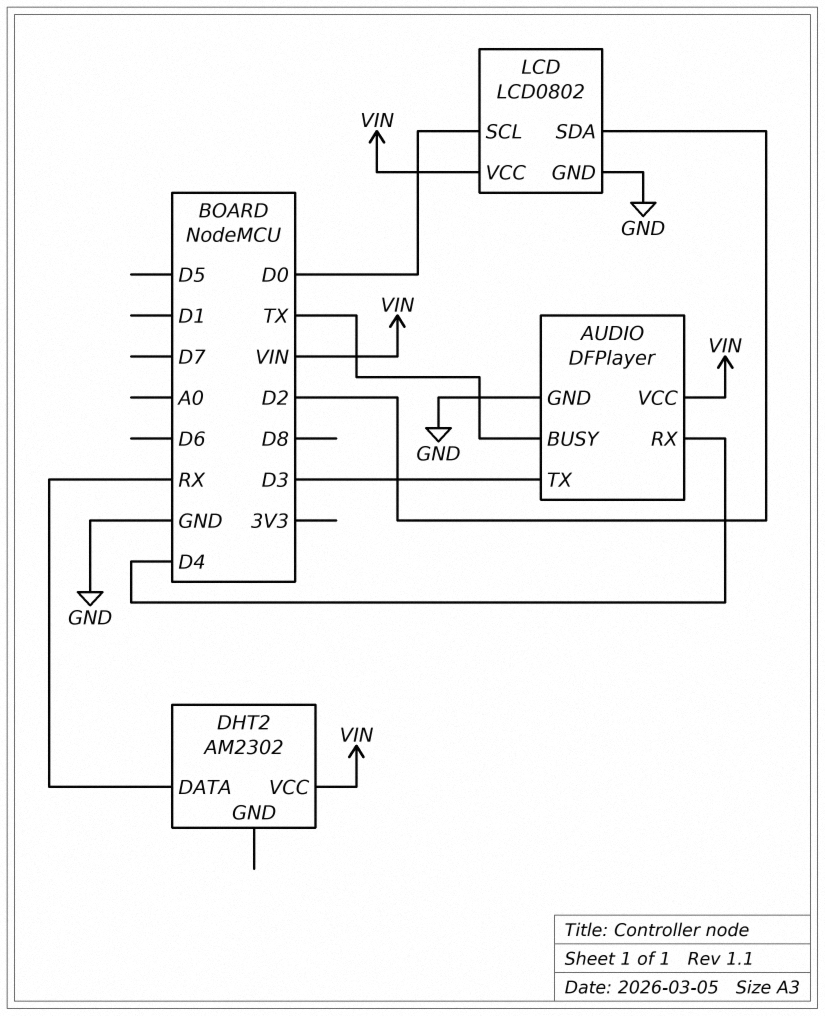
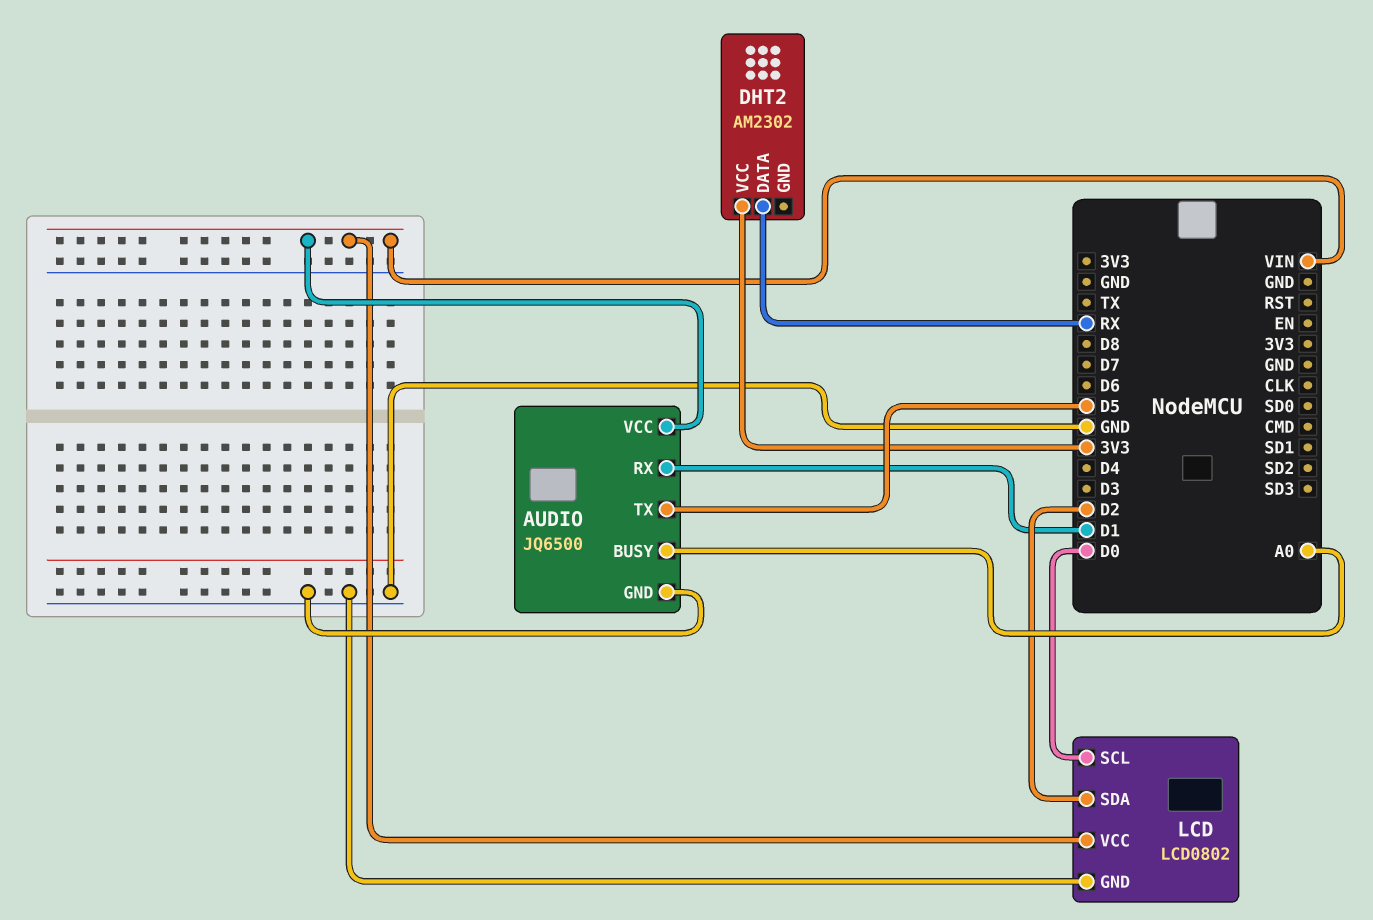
AUDIO: DFPlayer -> JQ6500
AUDIO pin BUSY: TX -> A0
AUDIO pin RX: D4 -> D1
AUDIO pin TX: D3 -> D5
DHT2 pin VCC: VIN -> 3V3

